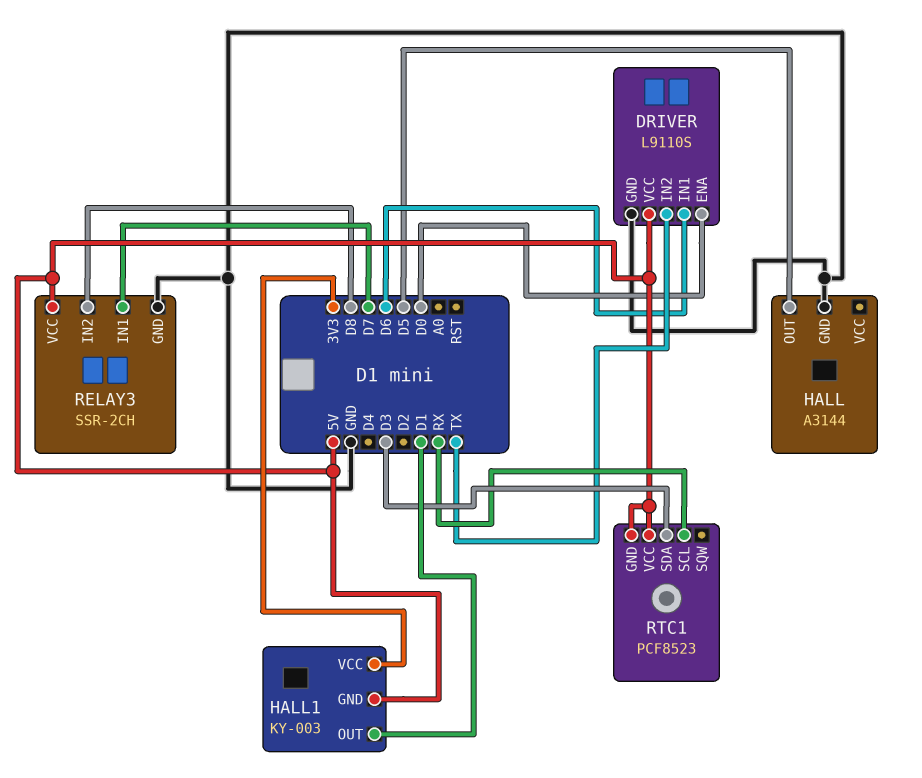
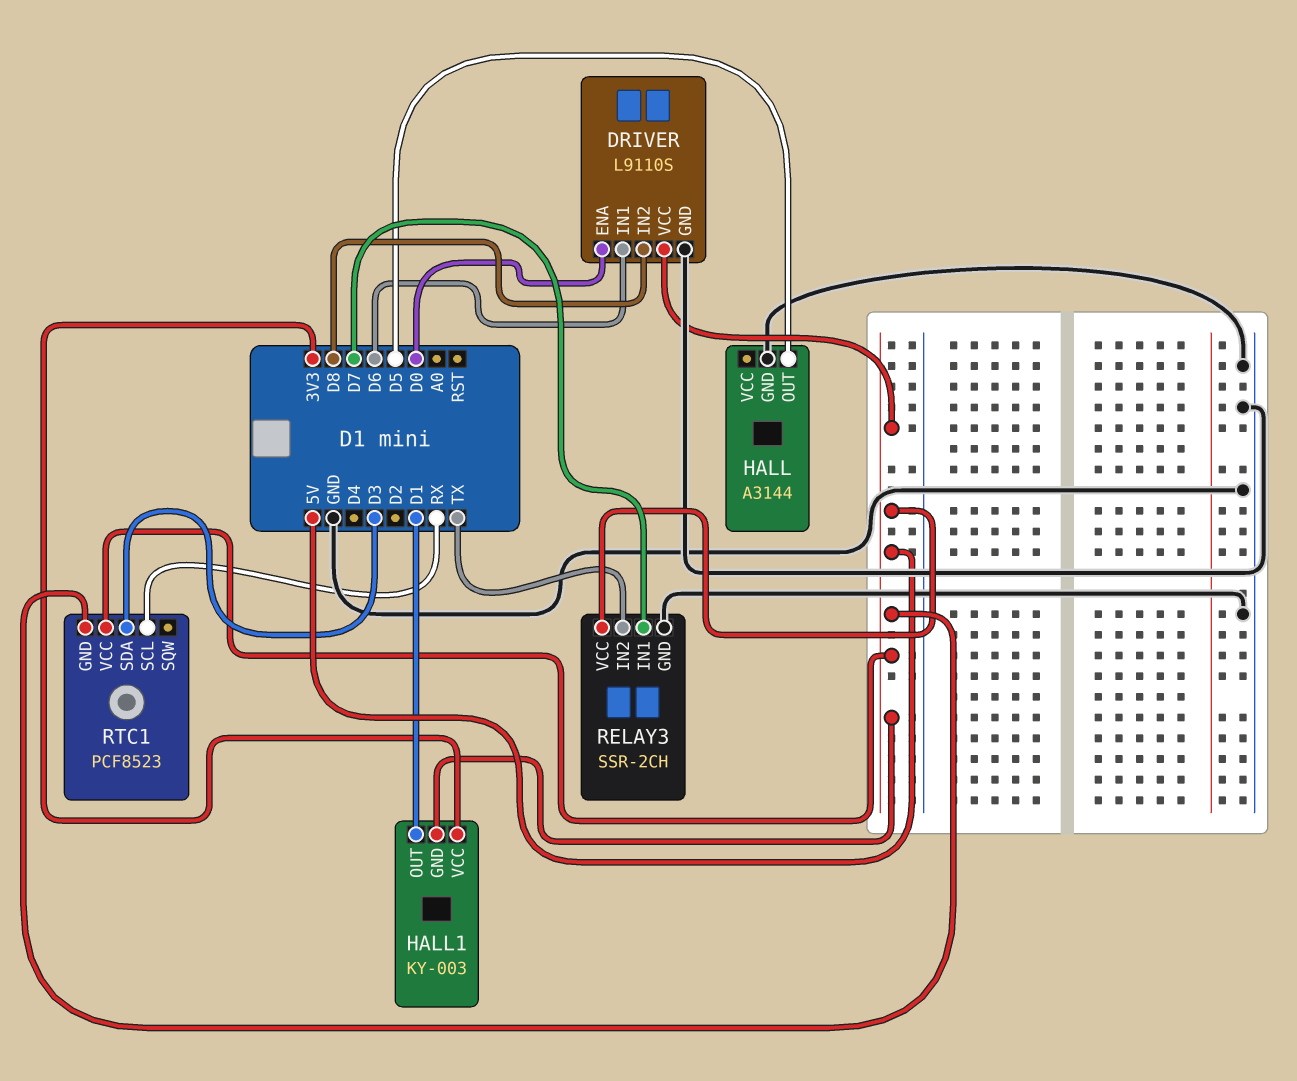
DRIVER pin IN2: TX -> D8
RELAY3 pin IN2: D8 -> TX

